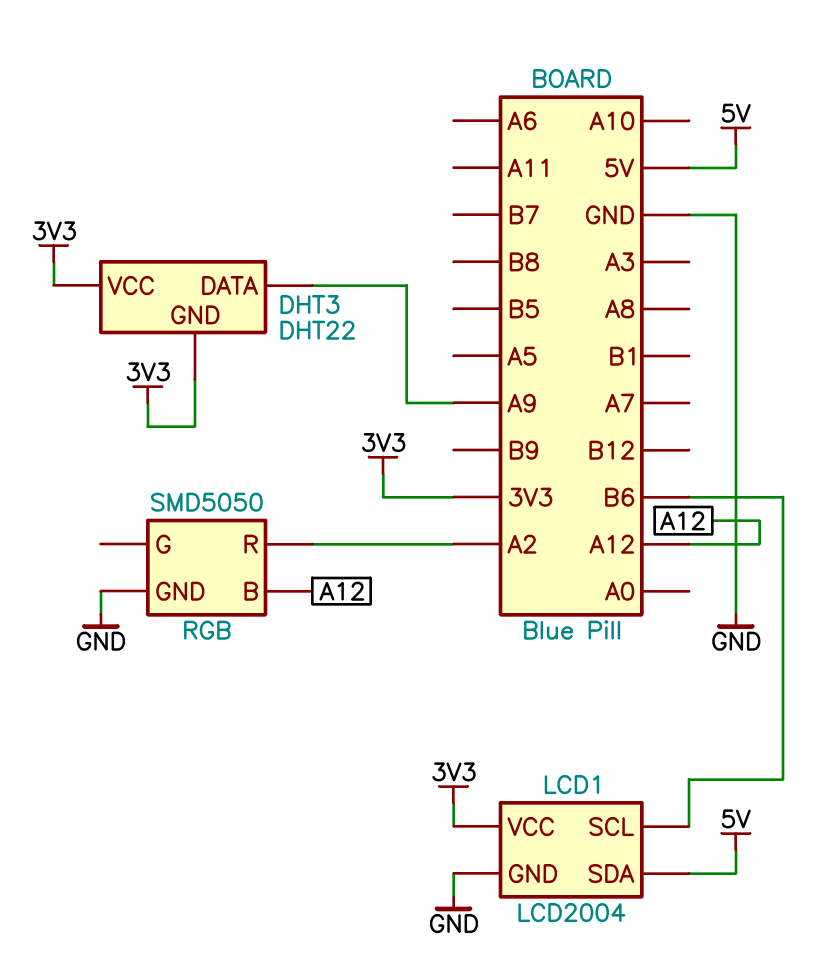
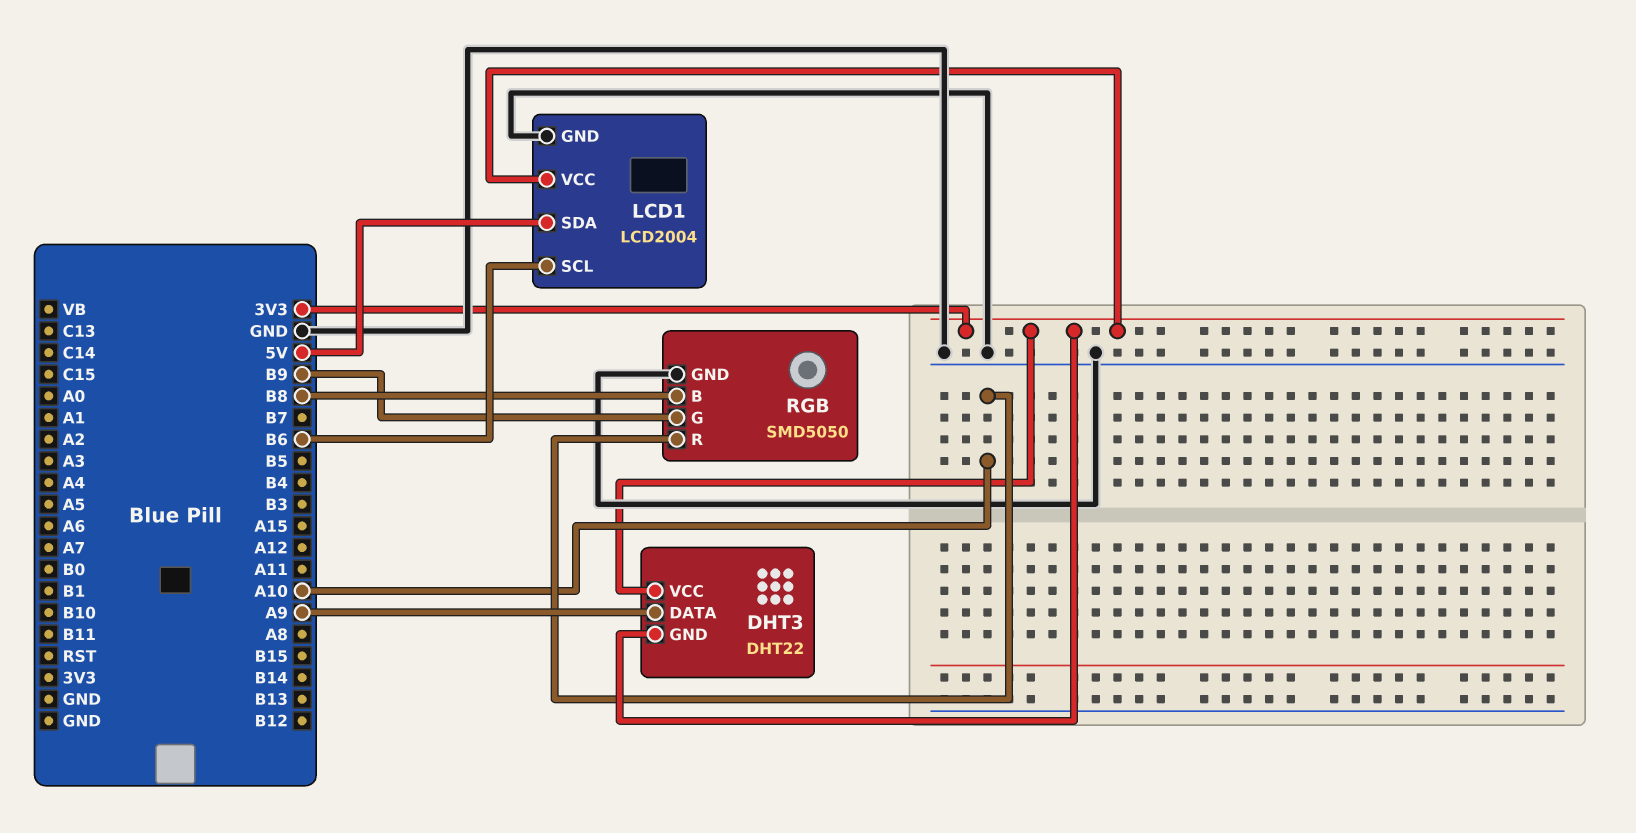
RGB pin B: A12 -> B8
RGB pin G: none -> B9
RGB pin R: A2 -> A10

